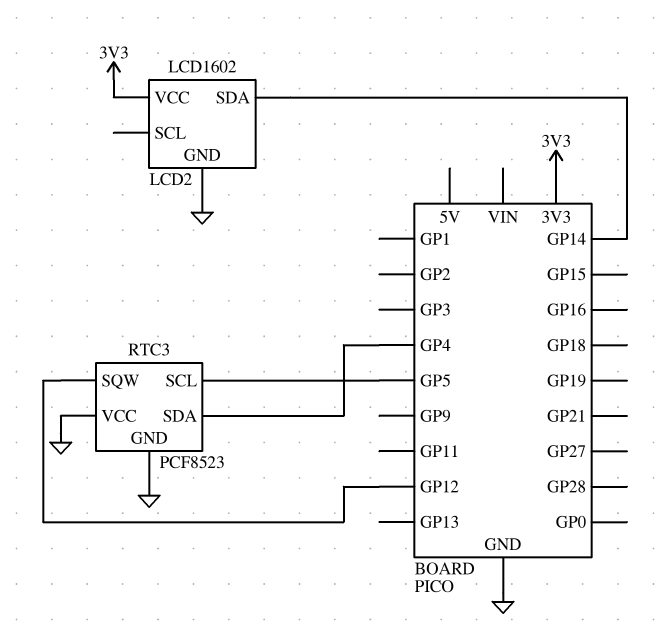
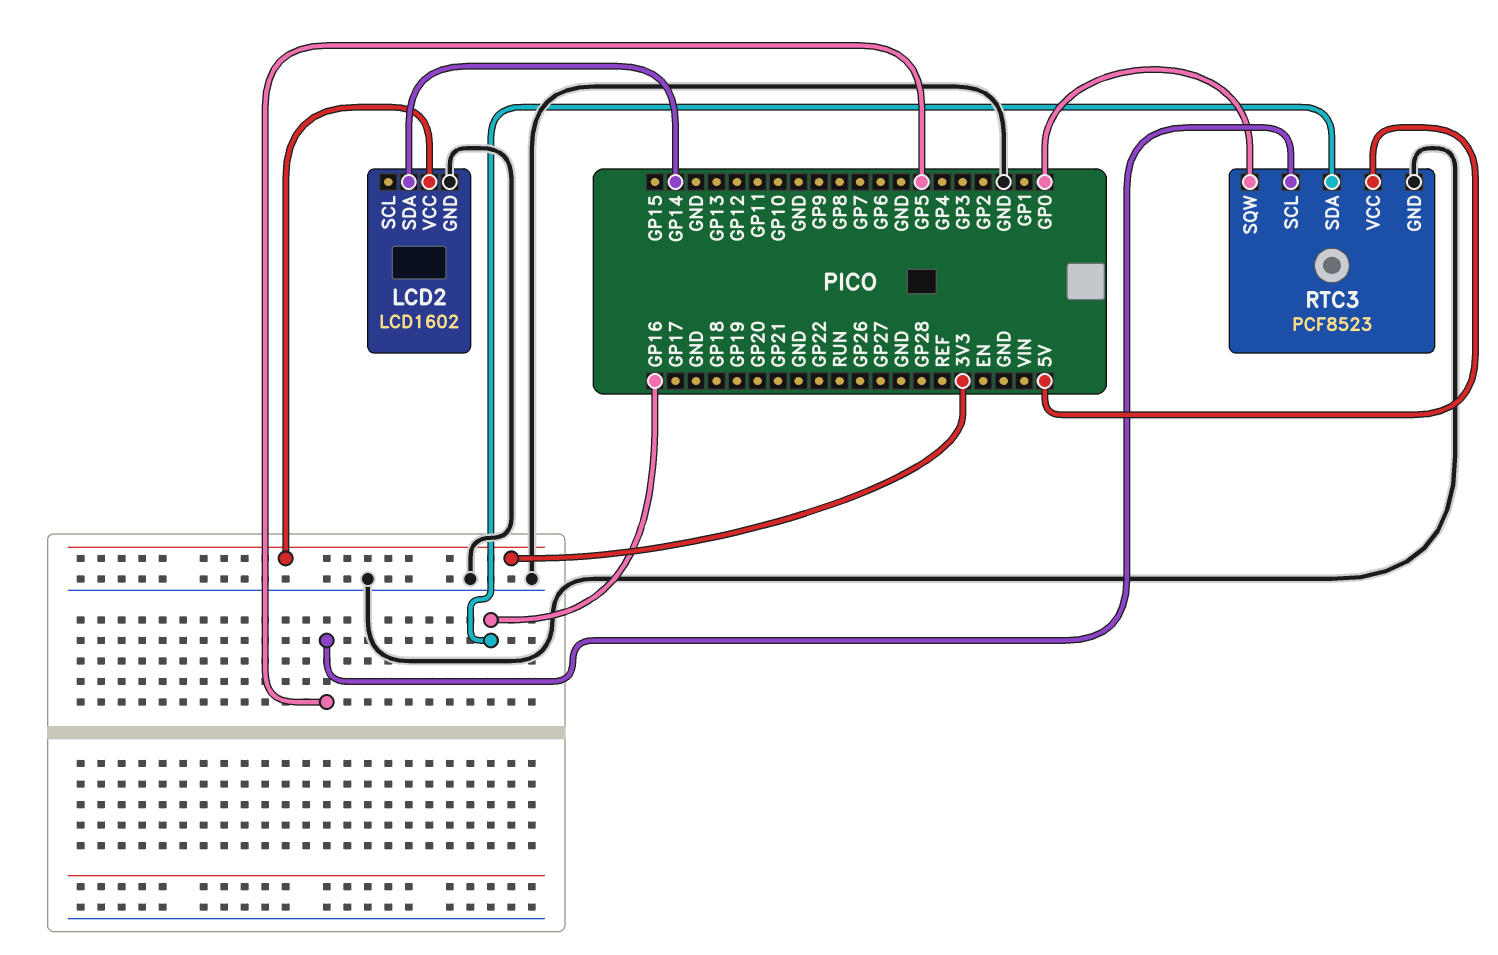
RTC3 pin SDA: GP4 -> GP16
RTC3 pin SQW: GP12 -> GP0
RTC3 pin VCC: GND -> 5V

